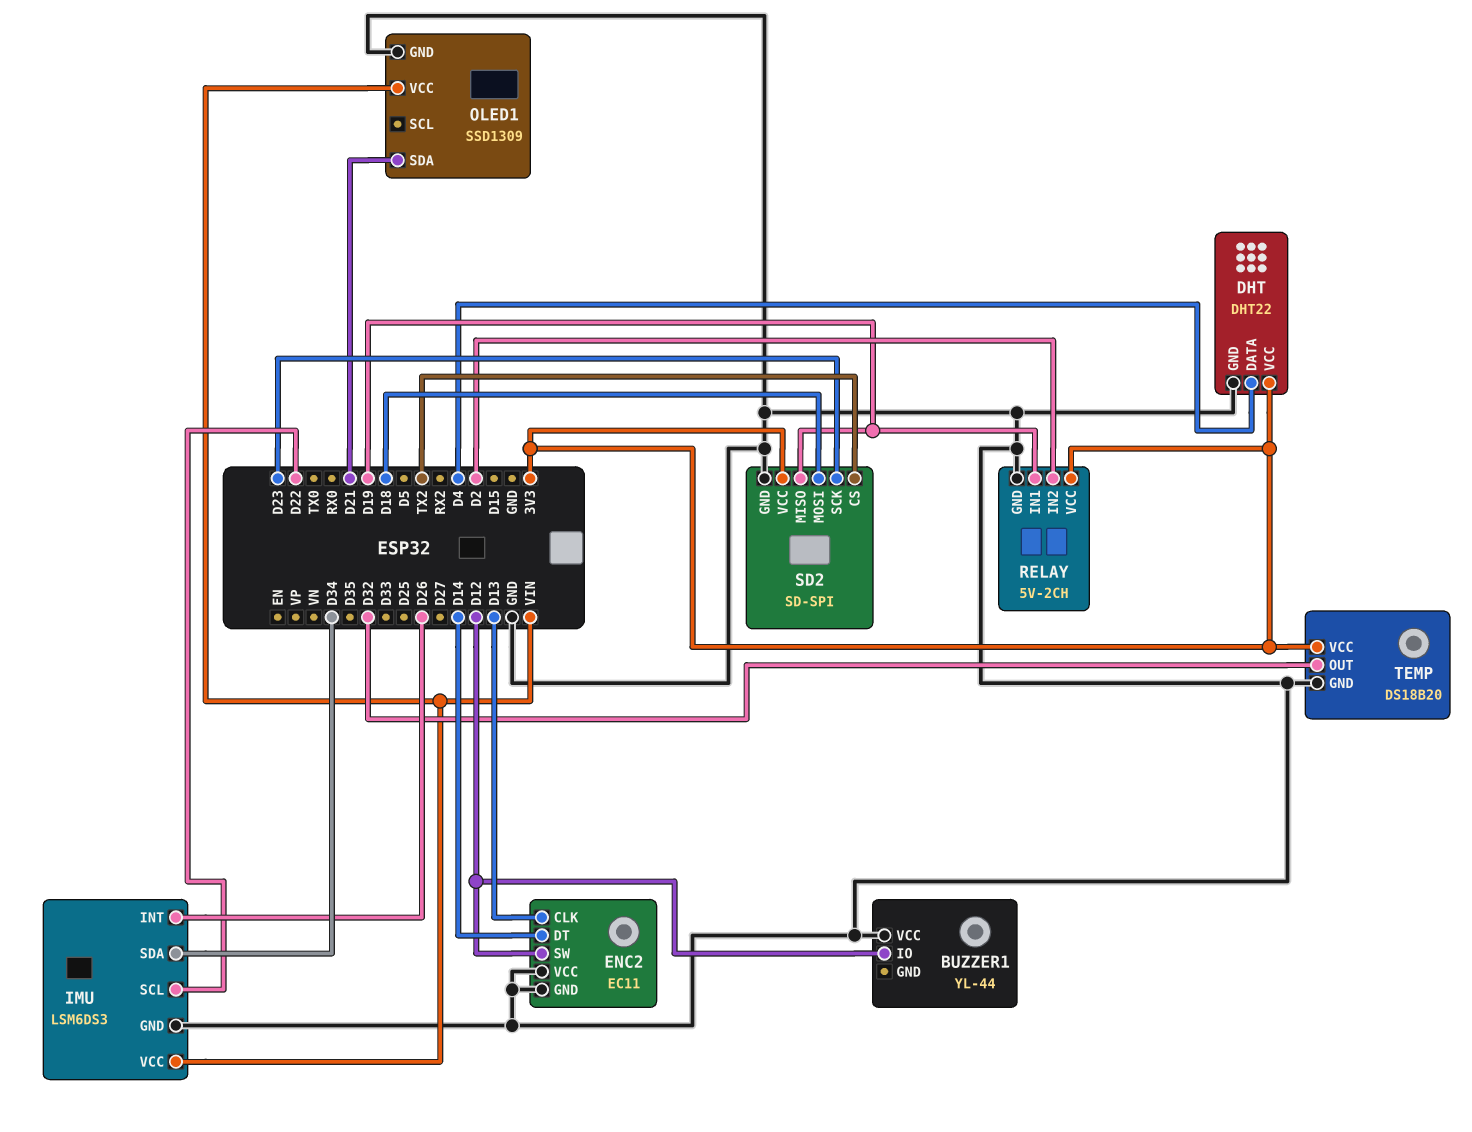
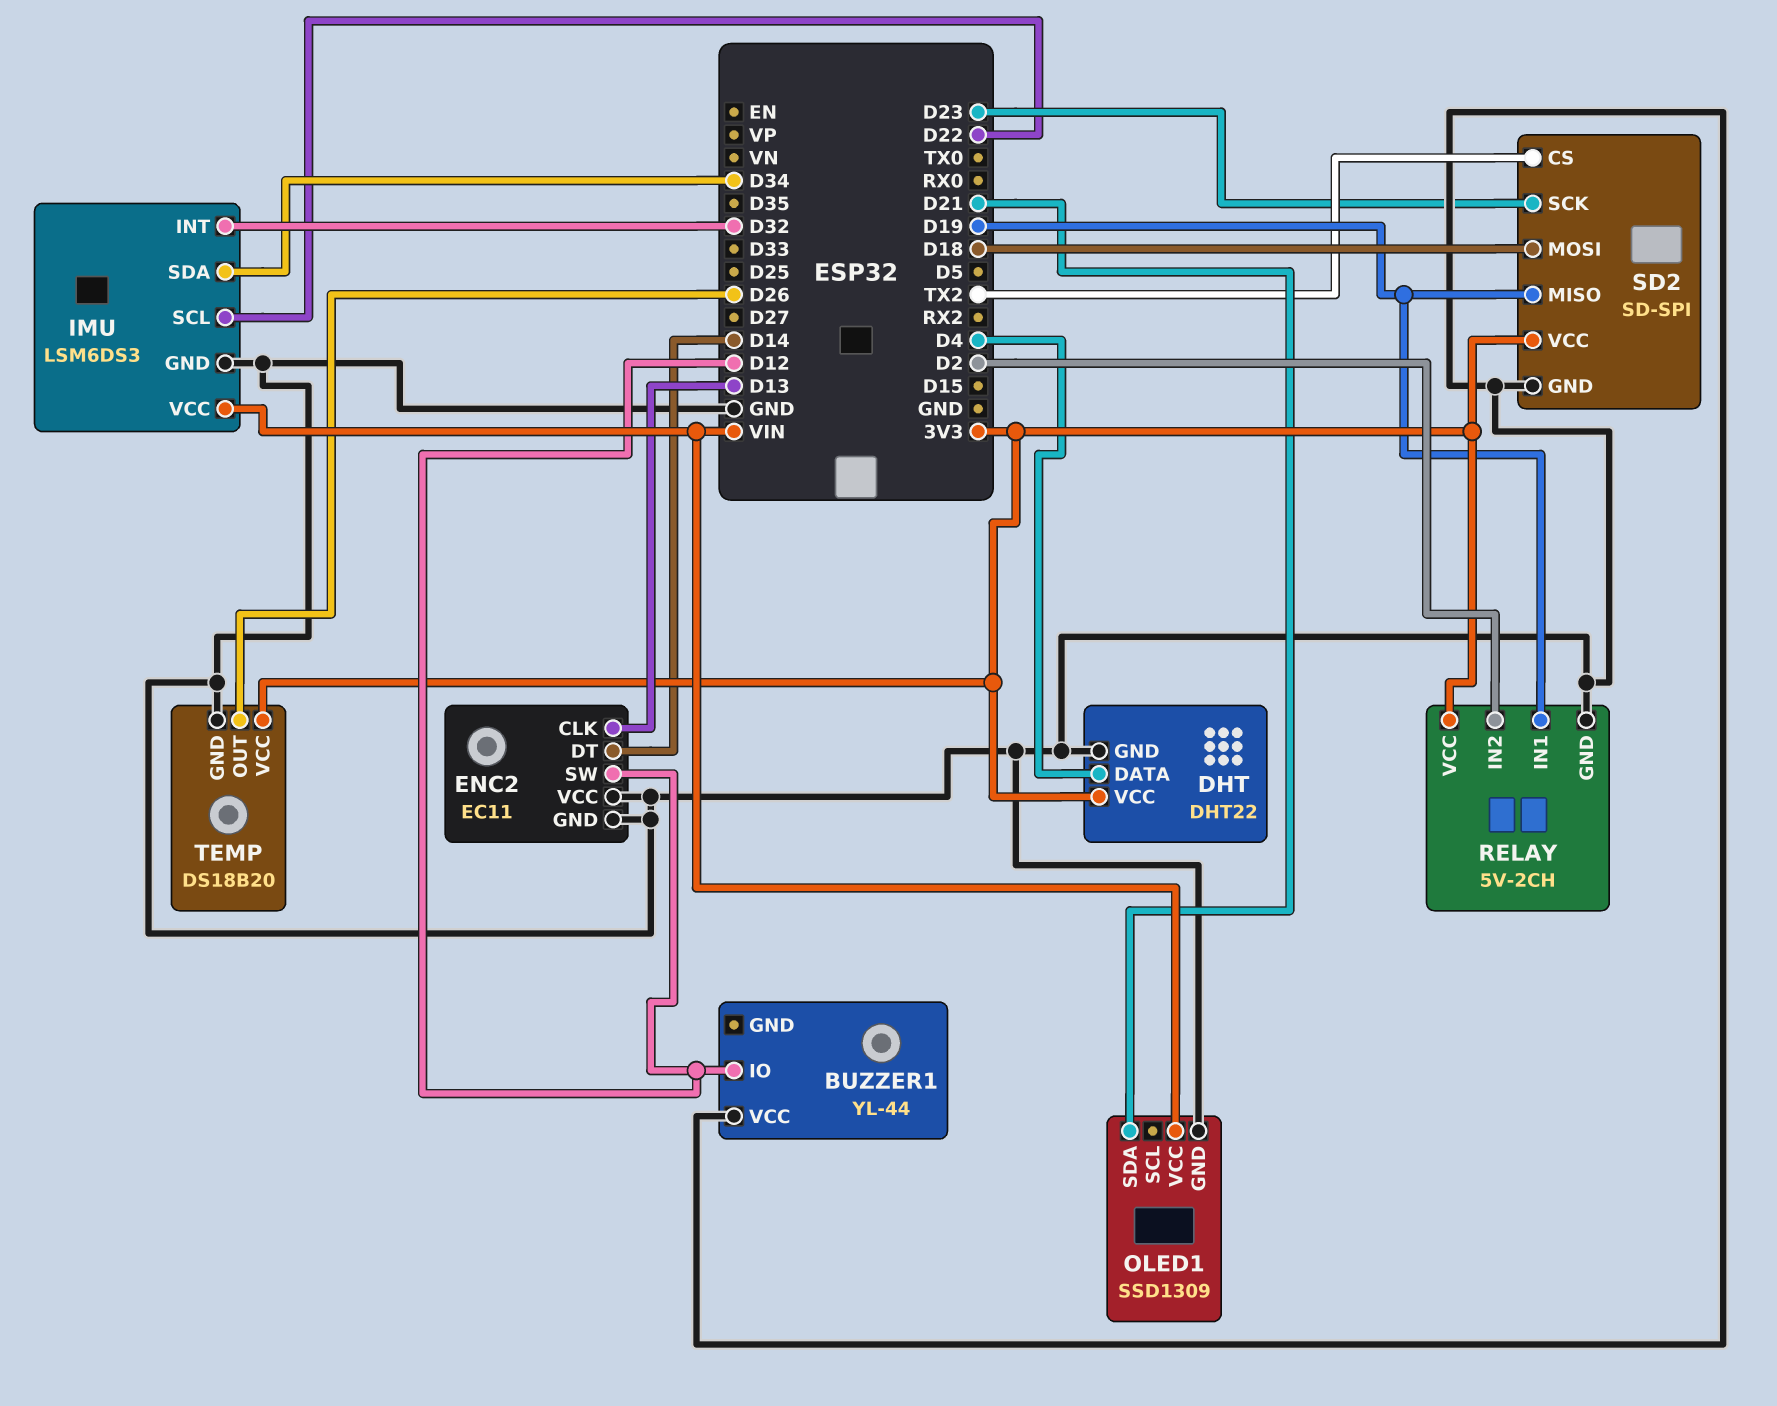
IMU pin INT: D26 -> D32
TEMP pin OUT: D32 -> D26

